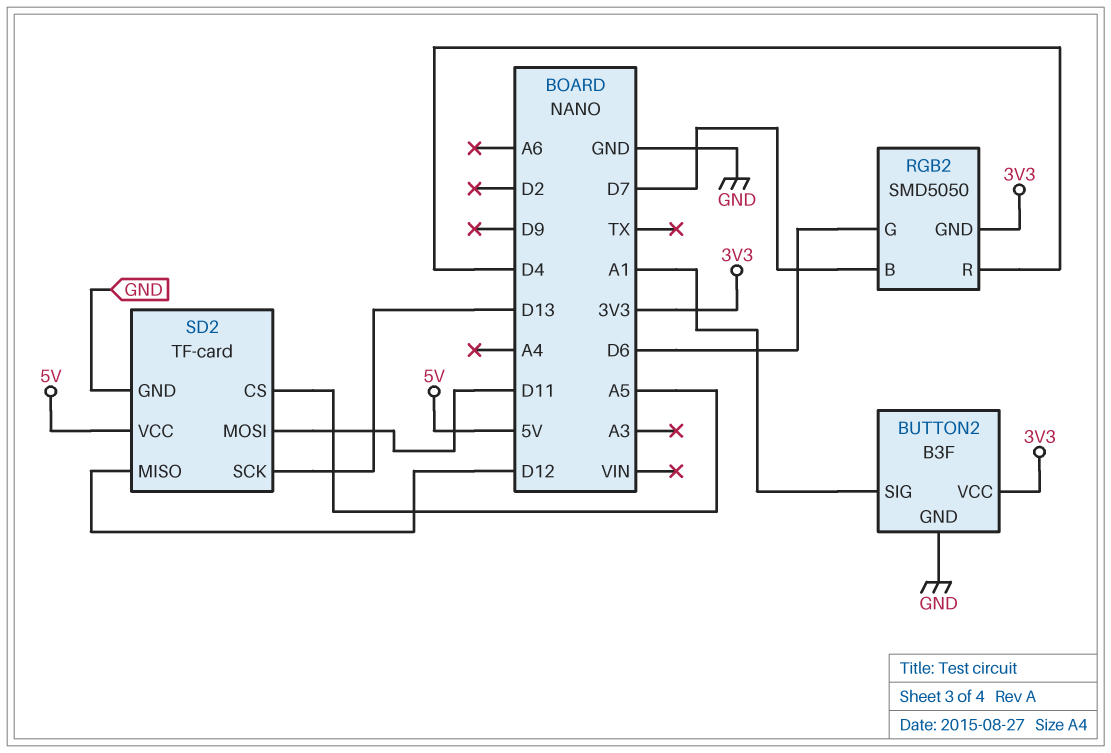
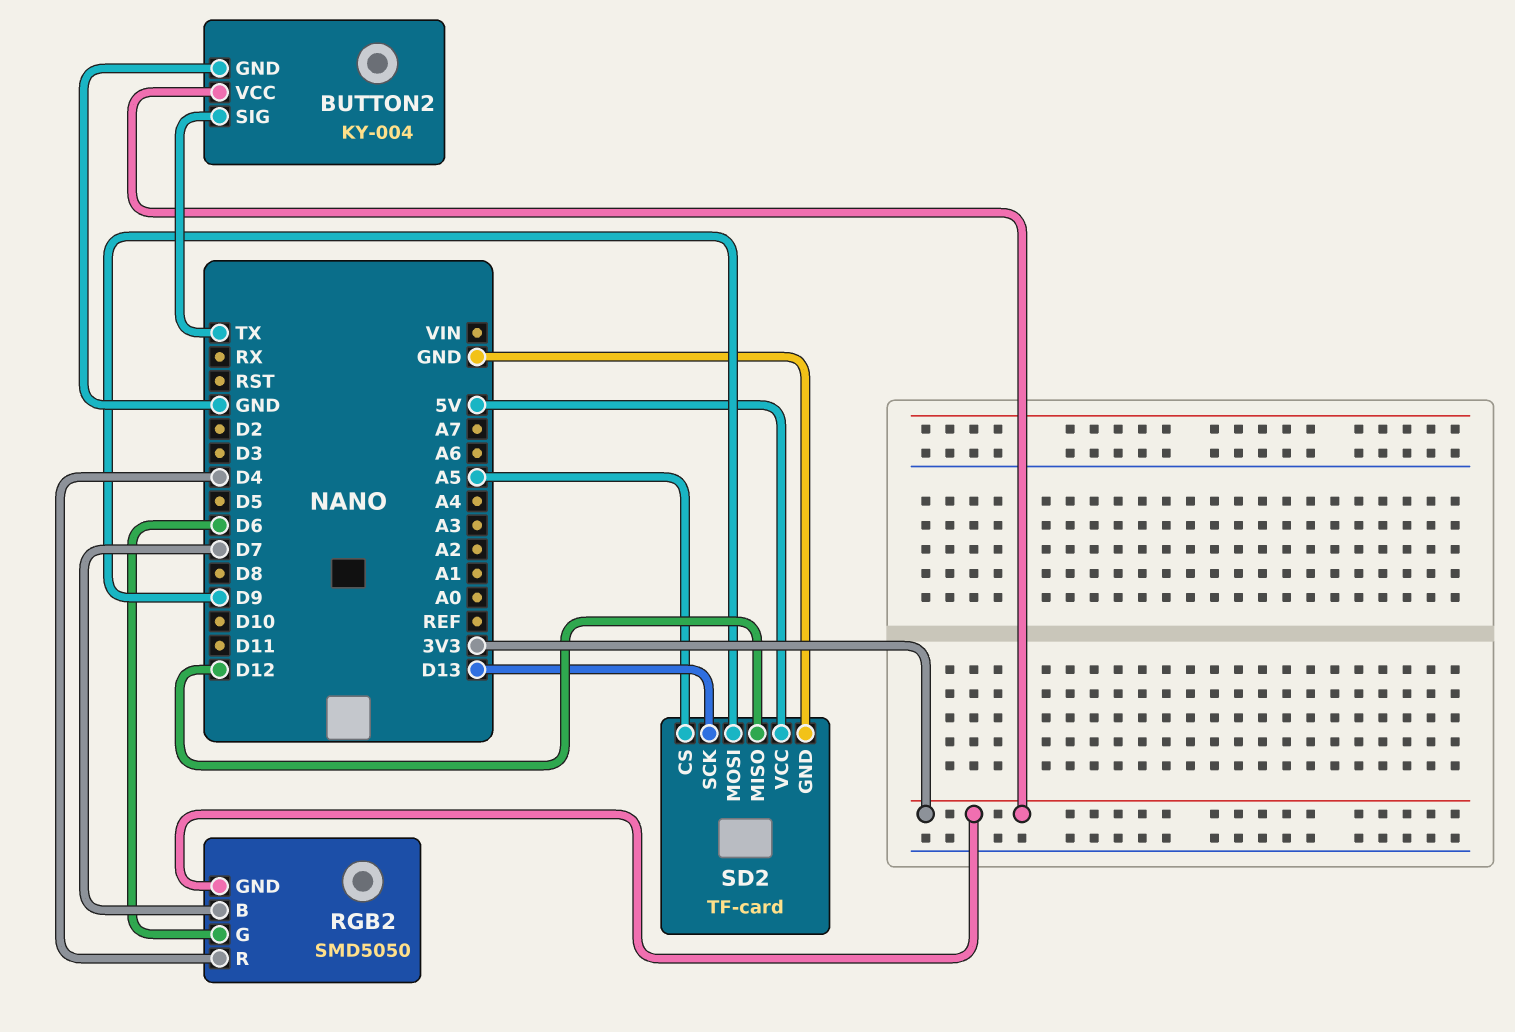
BUTTON2: B3F -> KY-004
BUTTON2 pin SIG: A1 -> TX
SD2 pin MOSI: D11 -> D9

